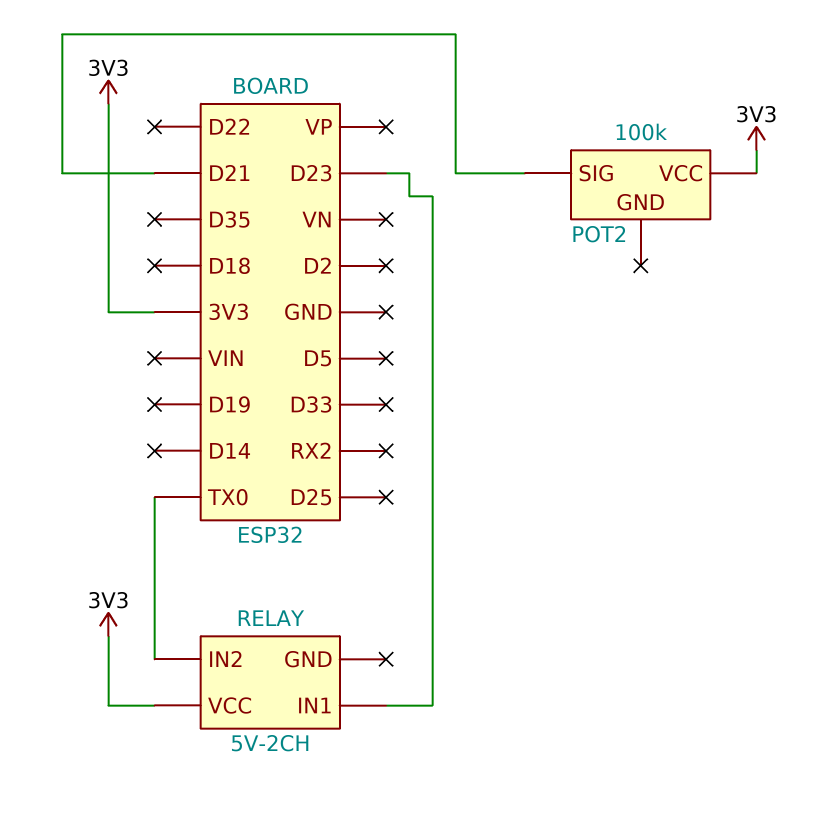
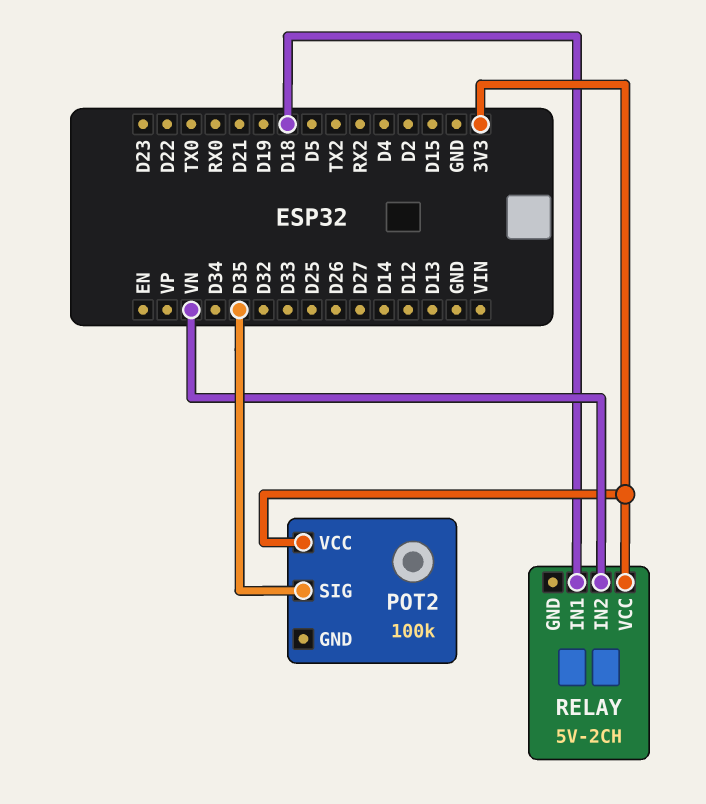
POT2 pin SIG: D21 -> D35
RELAY pin IN1: D23 -> D18
RELAY pin IN2: TX0 -> VN

